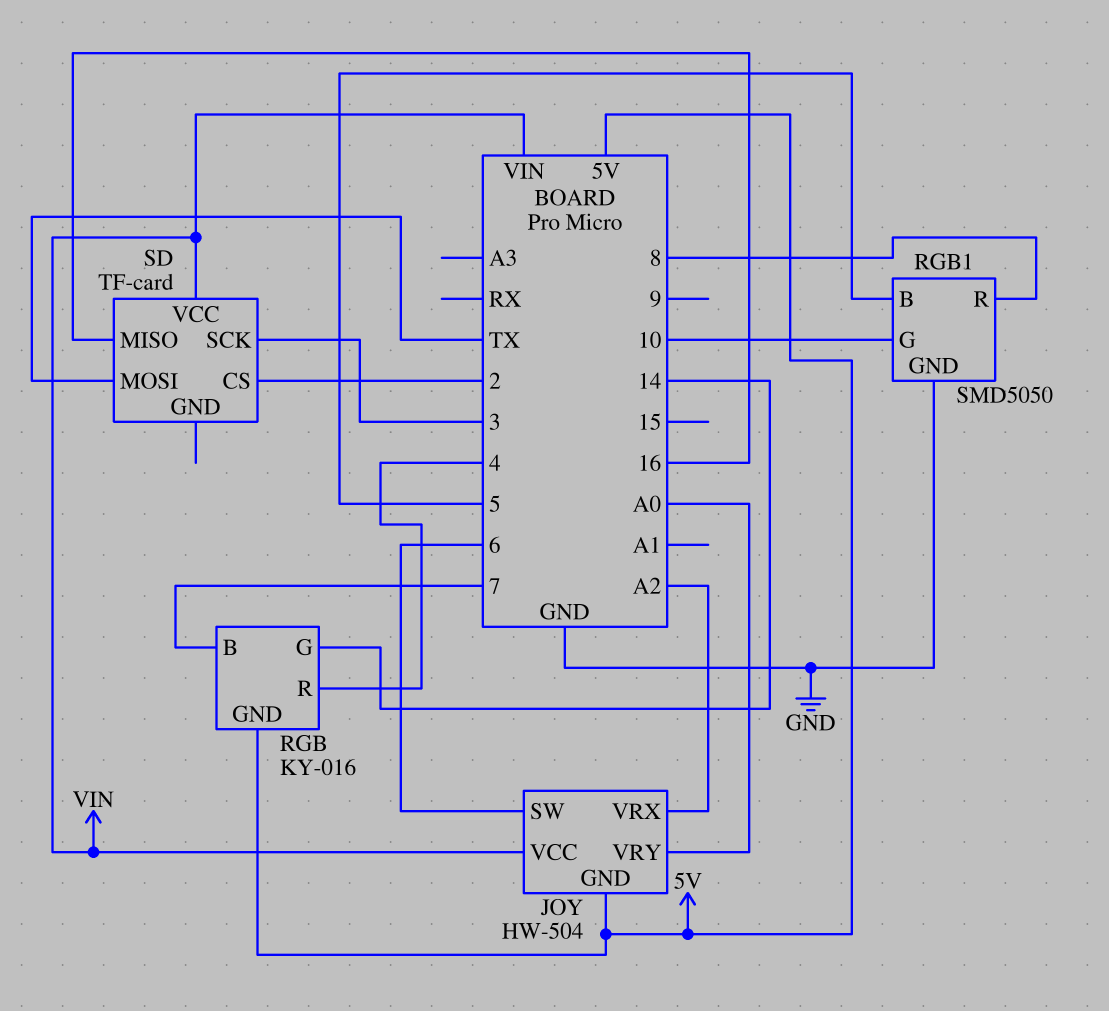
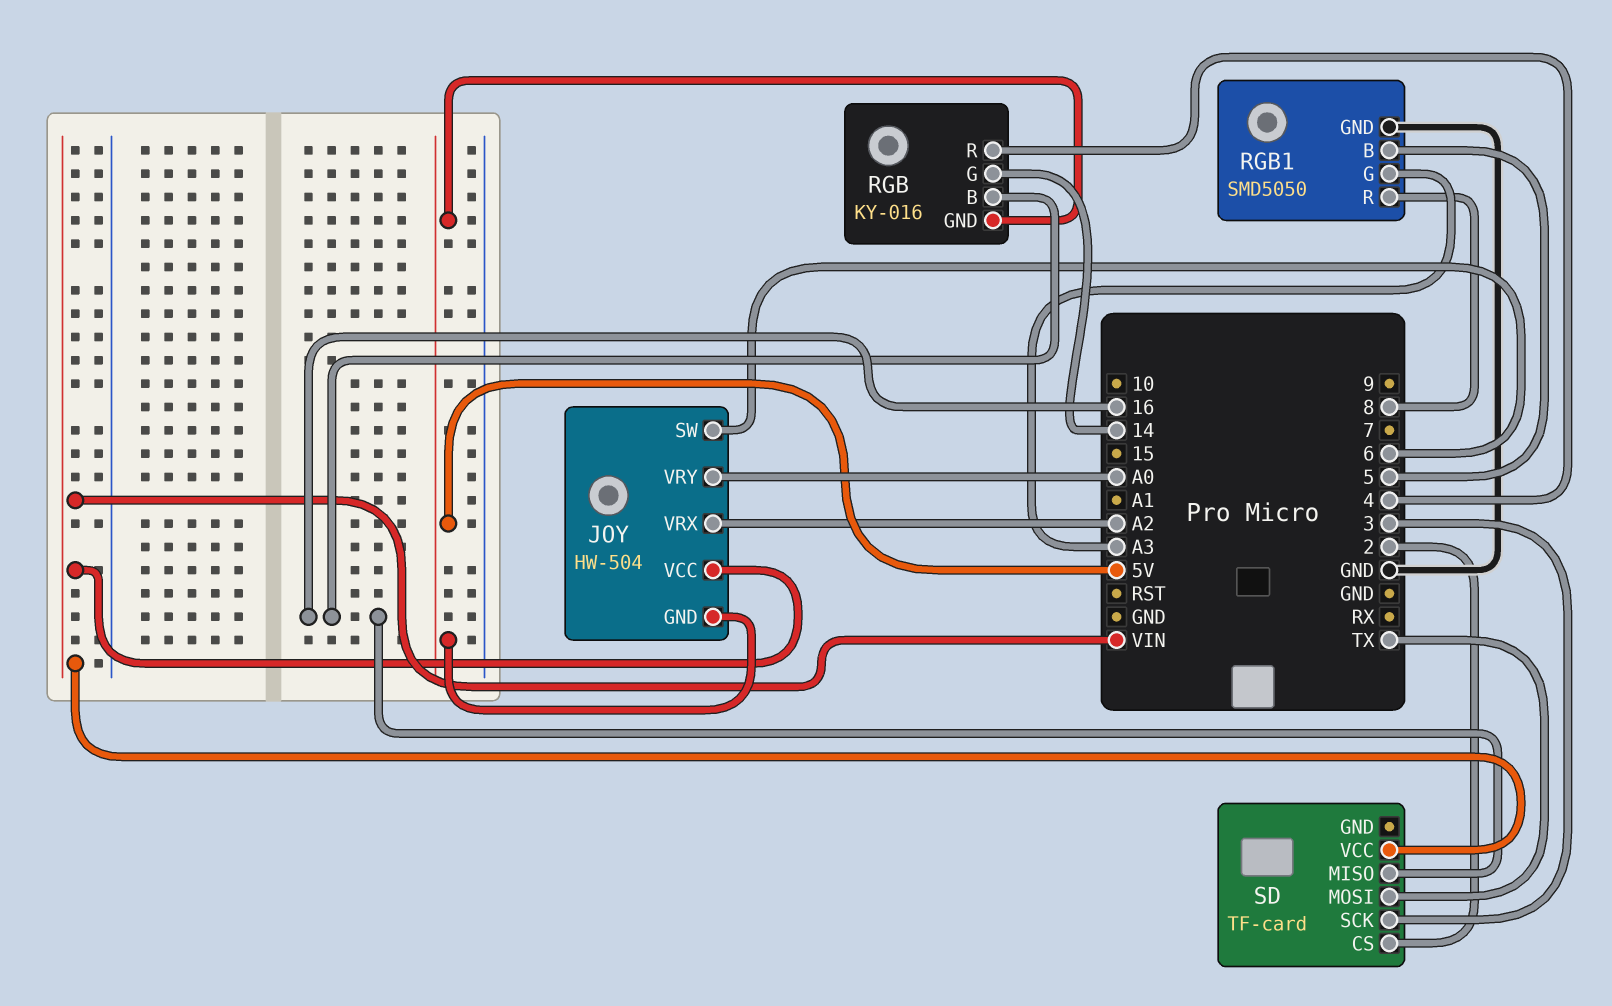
RGB pin B: 7 -> 16
RGB1 pin G: 10 -> A3

